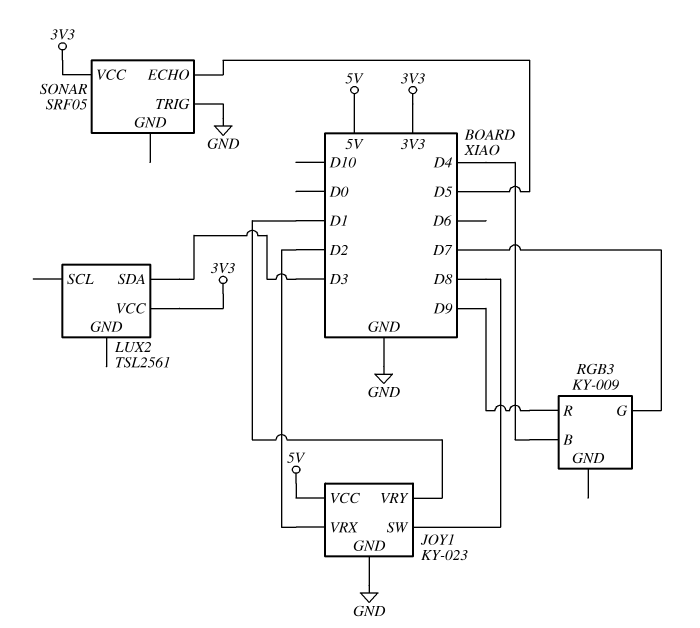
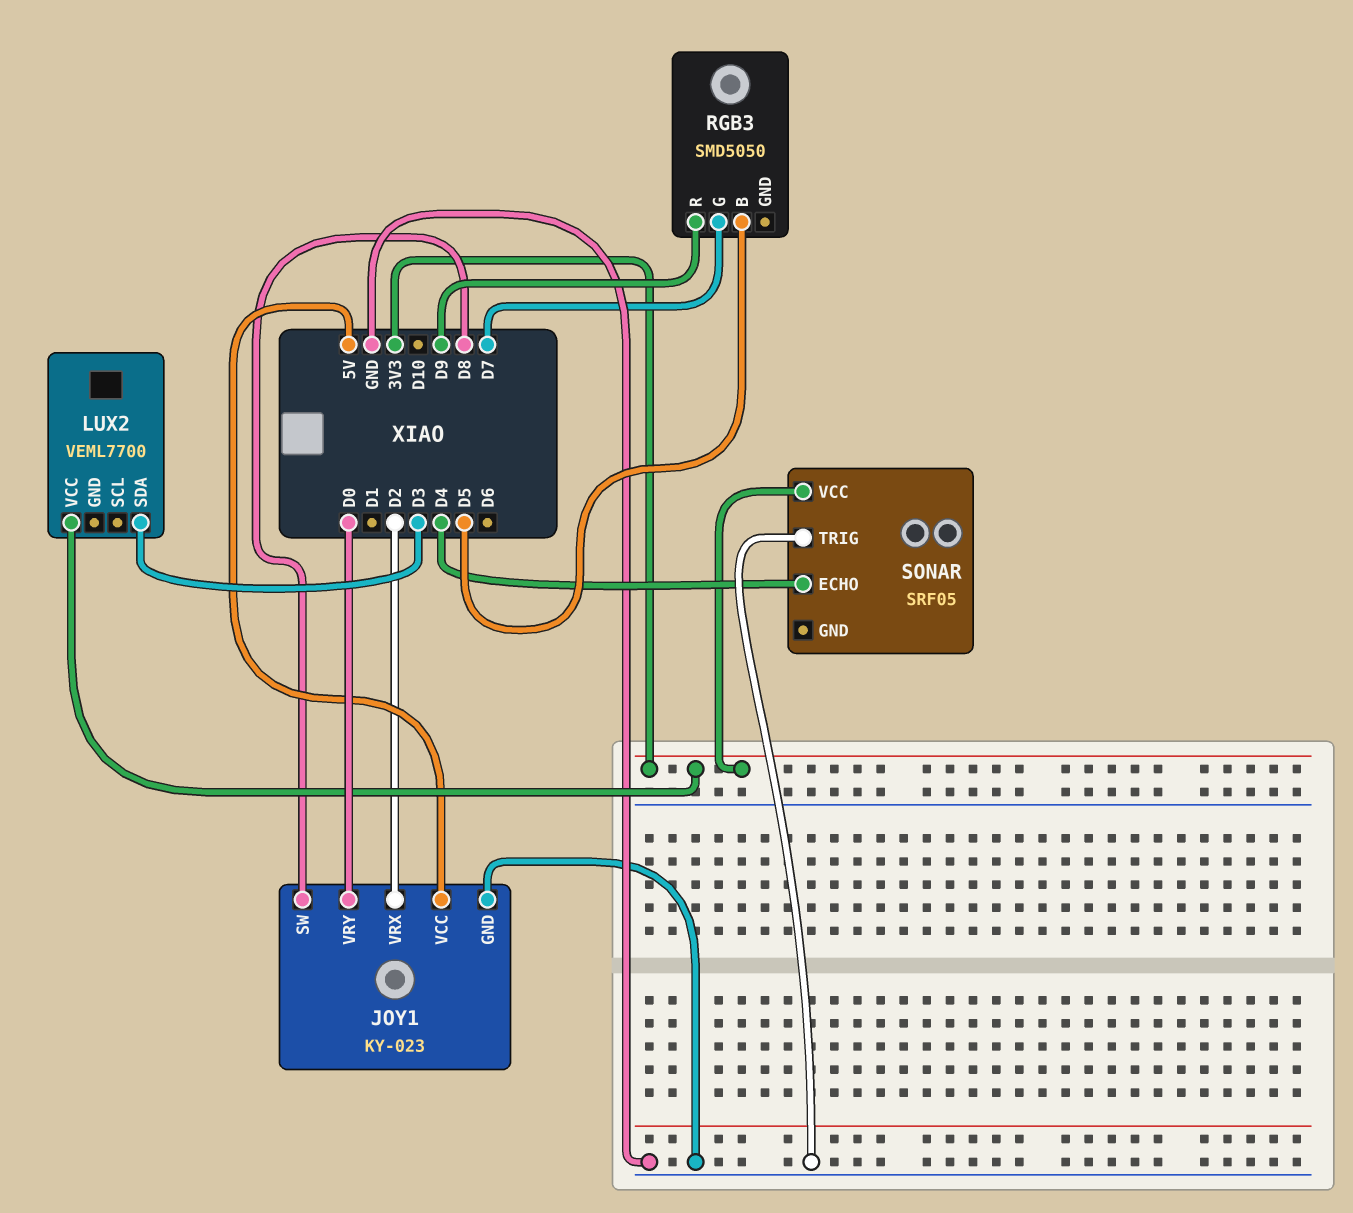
JOY1 pin VRY: D1 -> D0
LUX2: TSL2561 -> VEML7700
RGB3: KY-009 -> SMD5050
RGB3 pin B: D4 -> D5
SONAR pin ECHO: D5 -> D4

